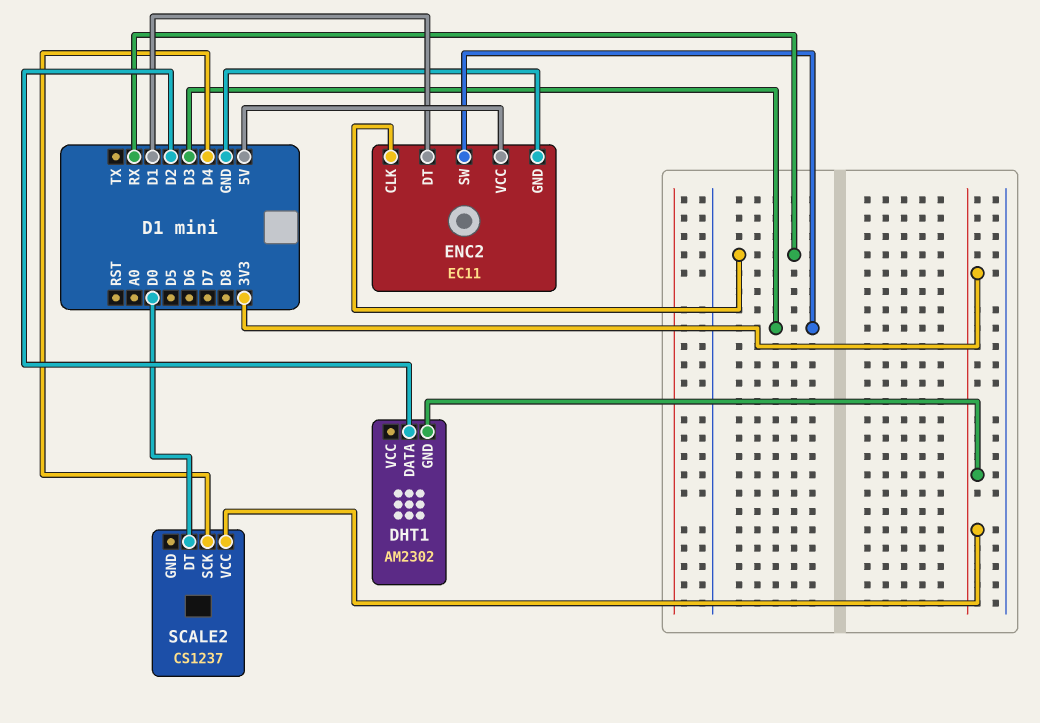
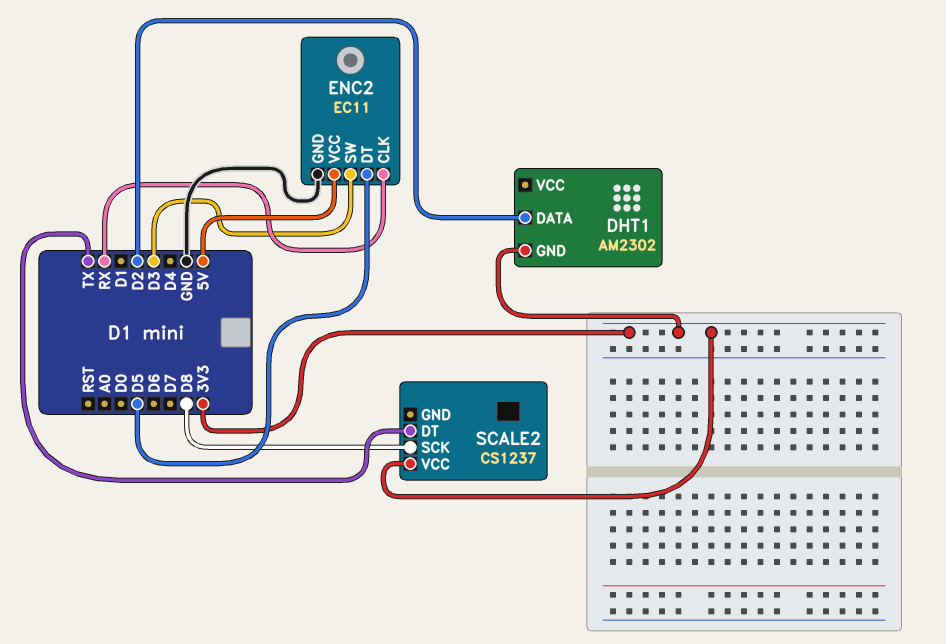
ENC2 pin DT: D1 -> D5
SCALE2 pin DT: D0 -> TX
SCALE2 pin SCK: D4 -> D8

